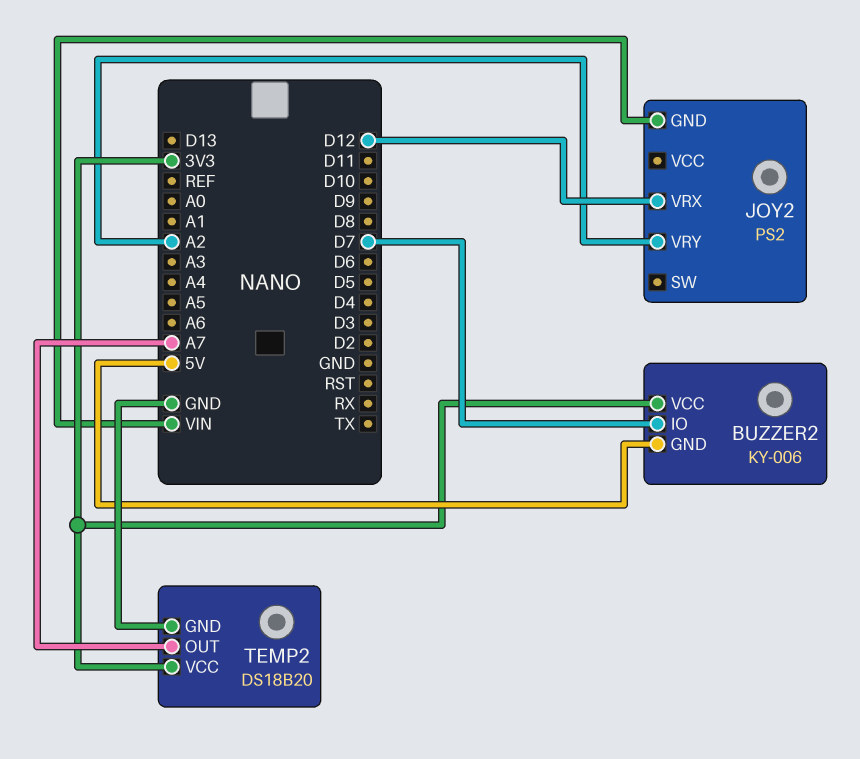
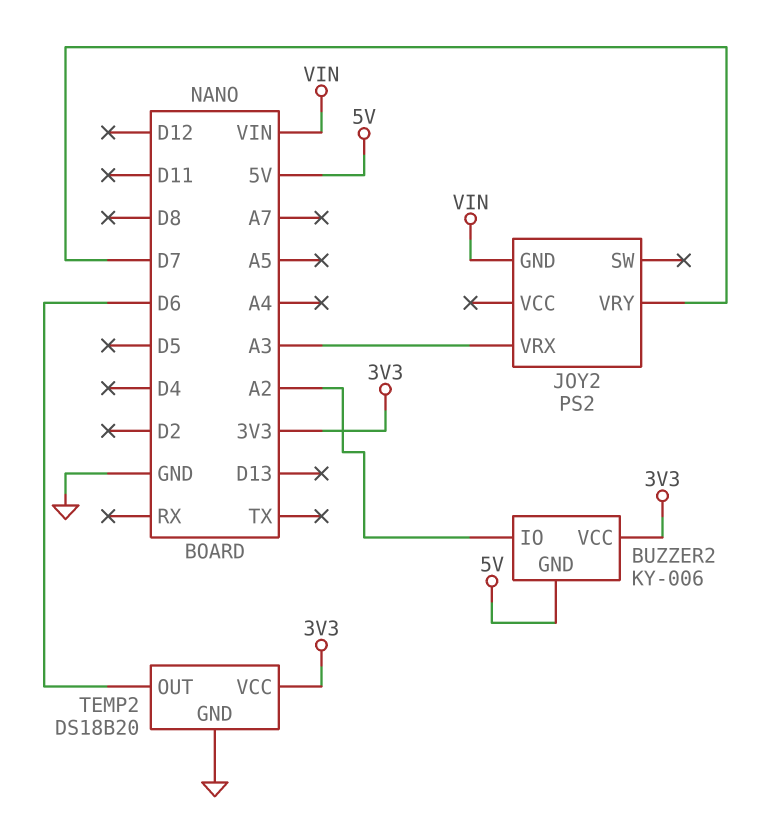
BUZZER2 pin IO: D7 -> A2
JOY2 pin VRX: D12 -> A3
JOY2 pin VRY: A2 -> D7
TEMP2 pin OUT: A7 -> D6

